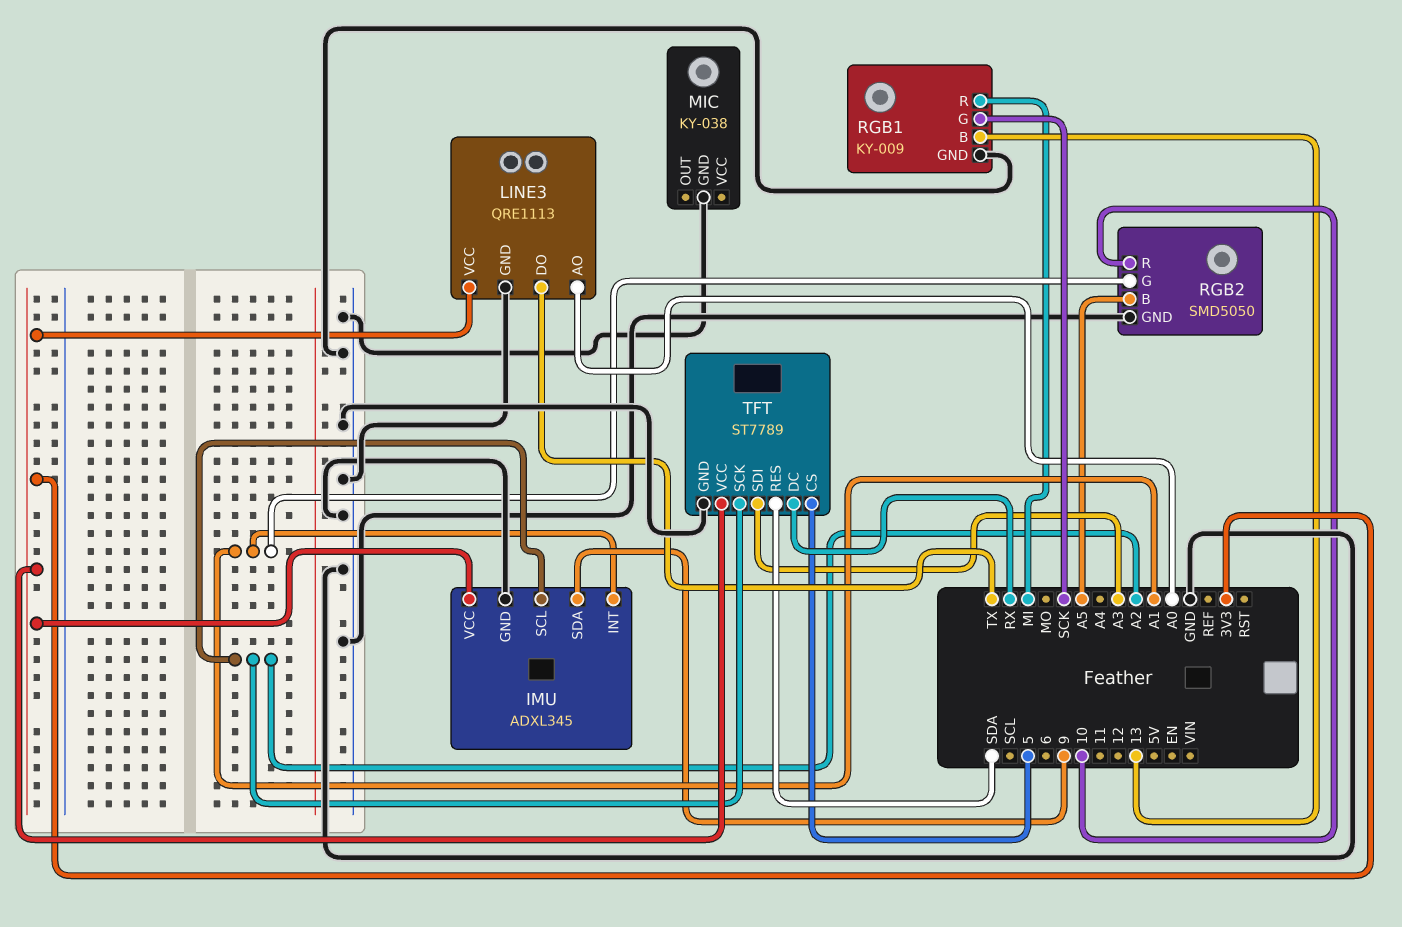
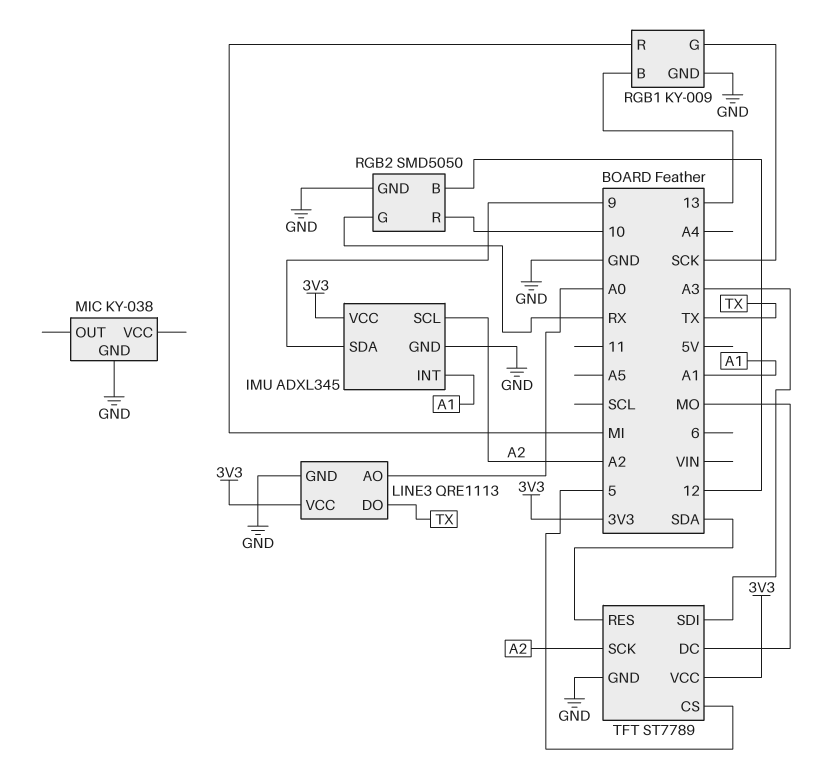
RGB2 pin B: A5 -> 12
RGB2 pin G: A1 -> RX
TFT pin DC: RX -> MO

